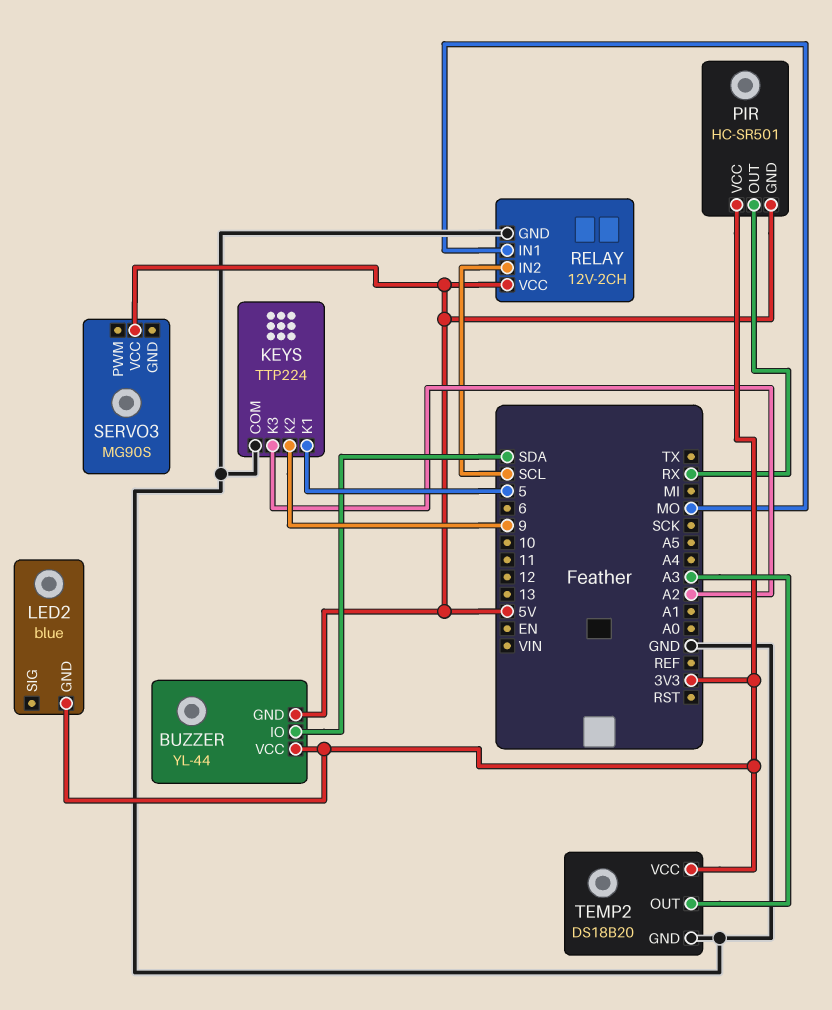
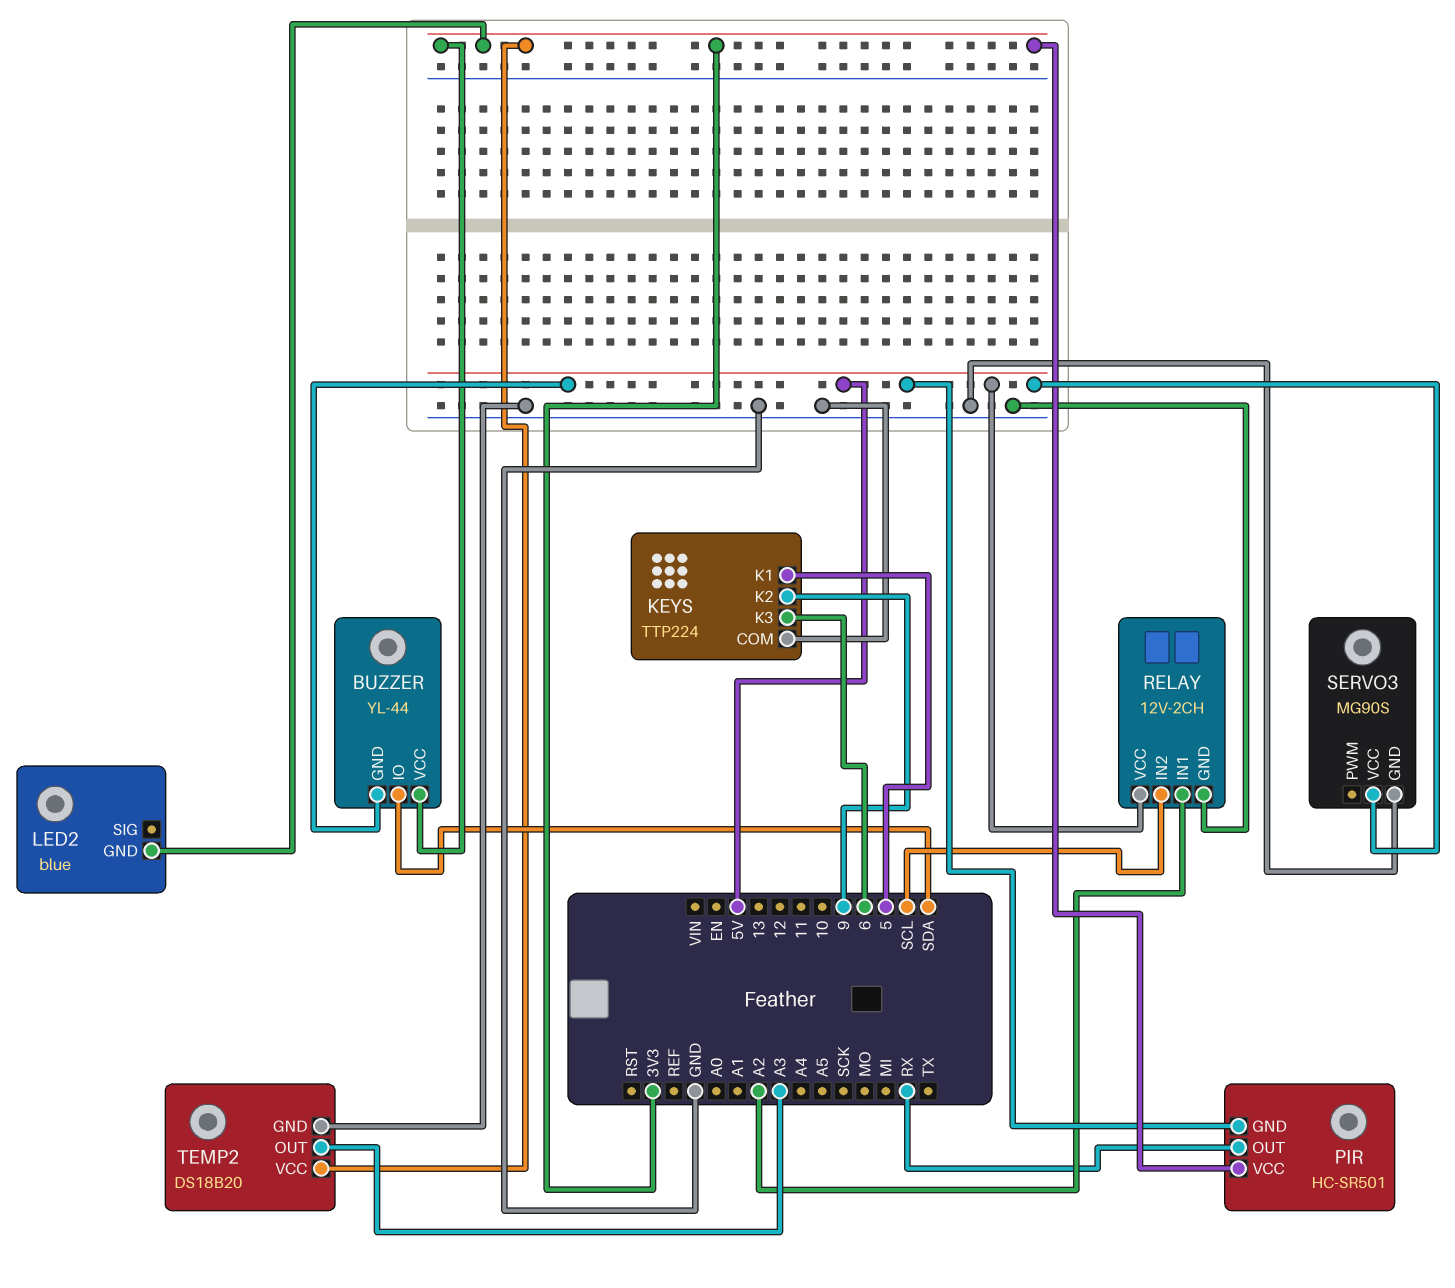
KEYS pin K3: A2 -> 6
RELAY pin IN1: MO -> A2
SERVO3 pin GND: none -> GND

